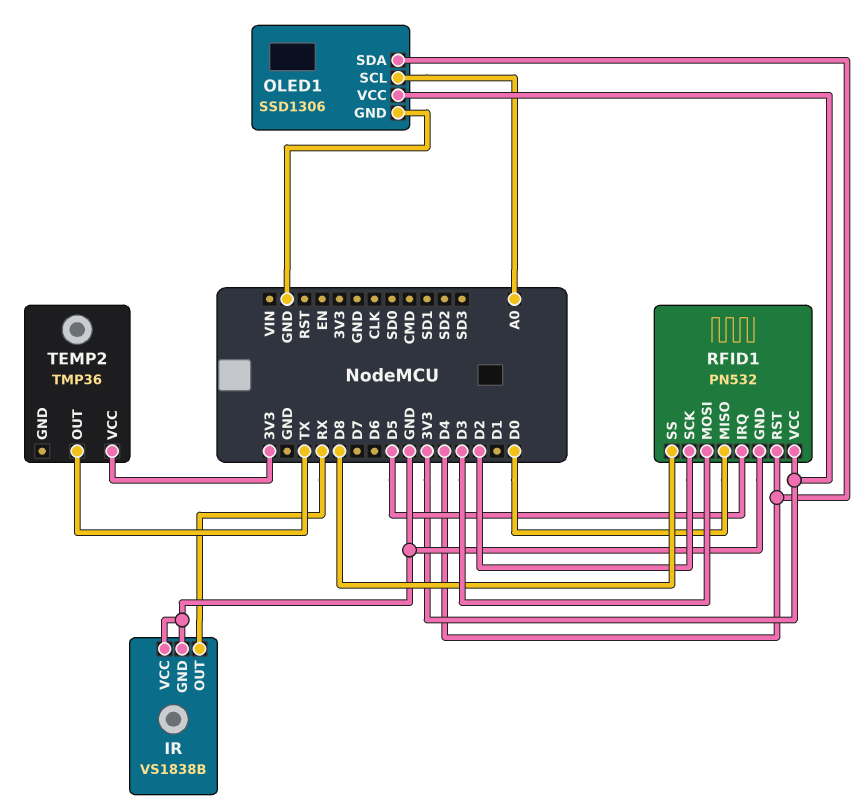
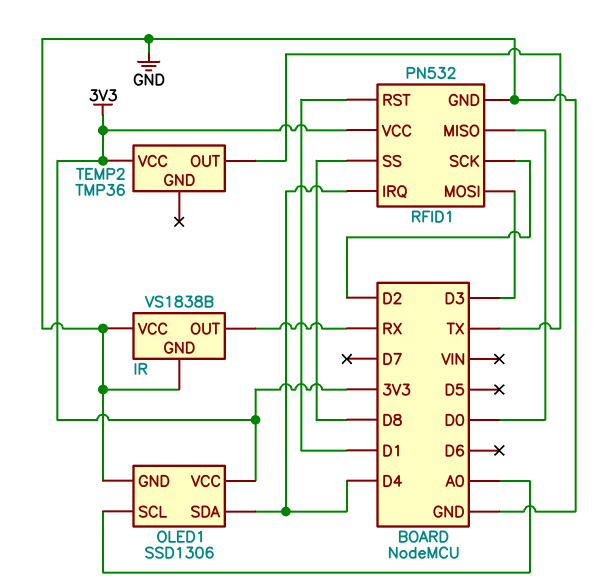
RFID1 pin IRQ: D5 -> D4
RFID1 pin RST: D4 -> D1

